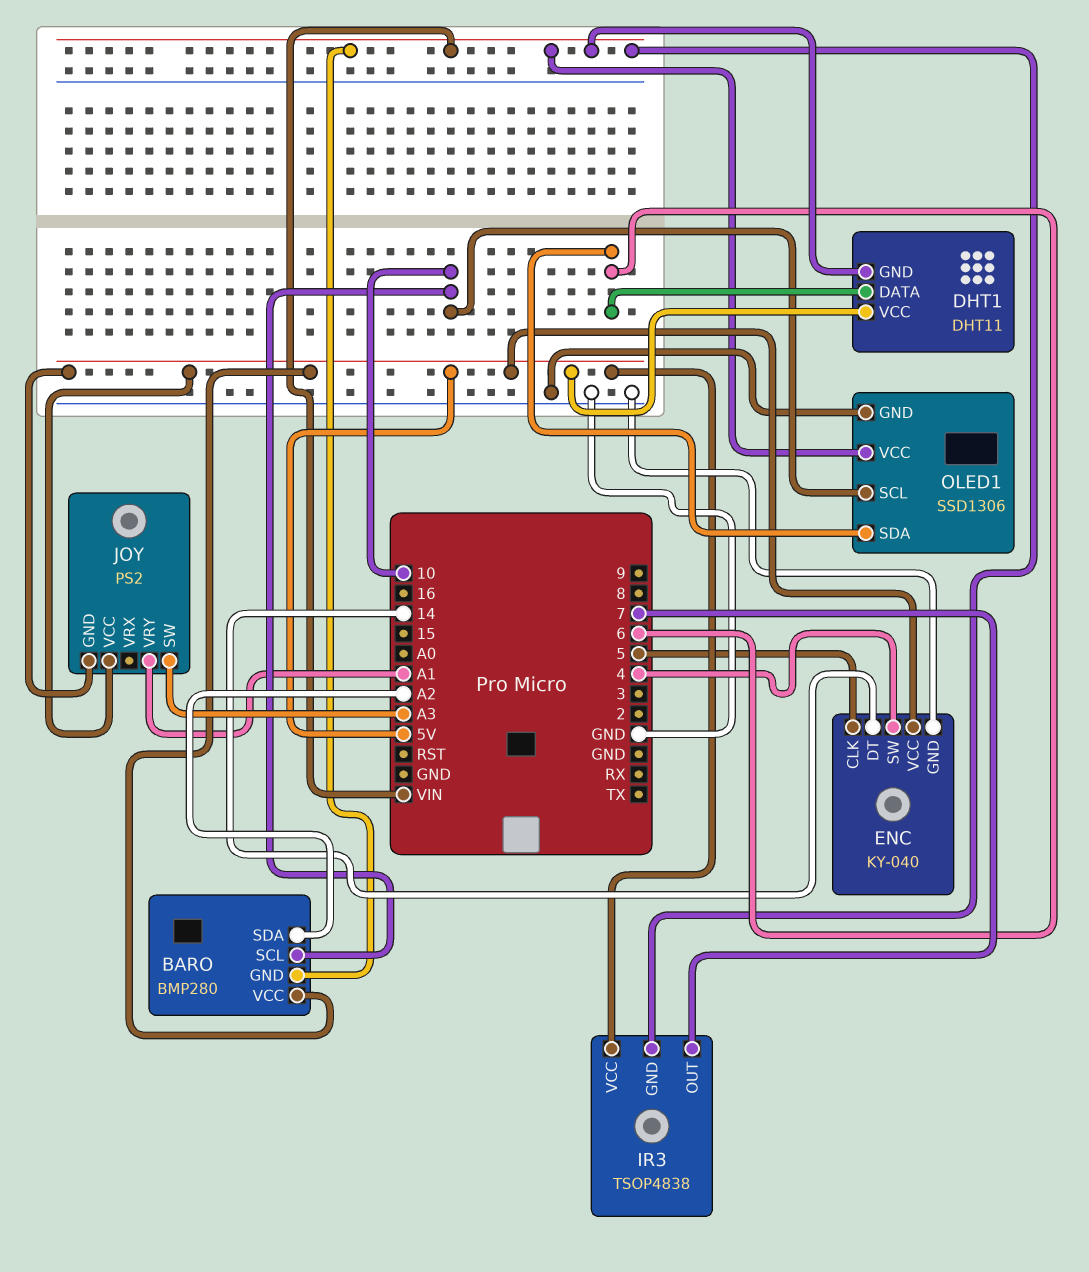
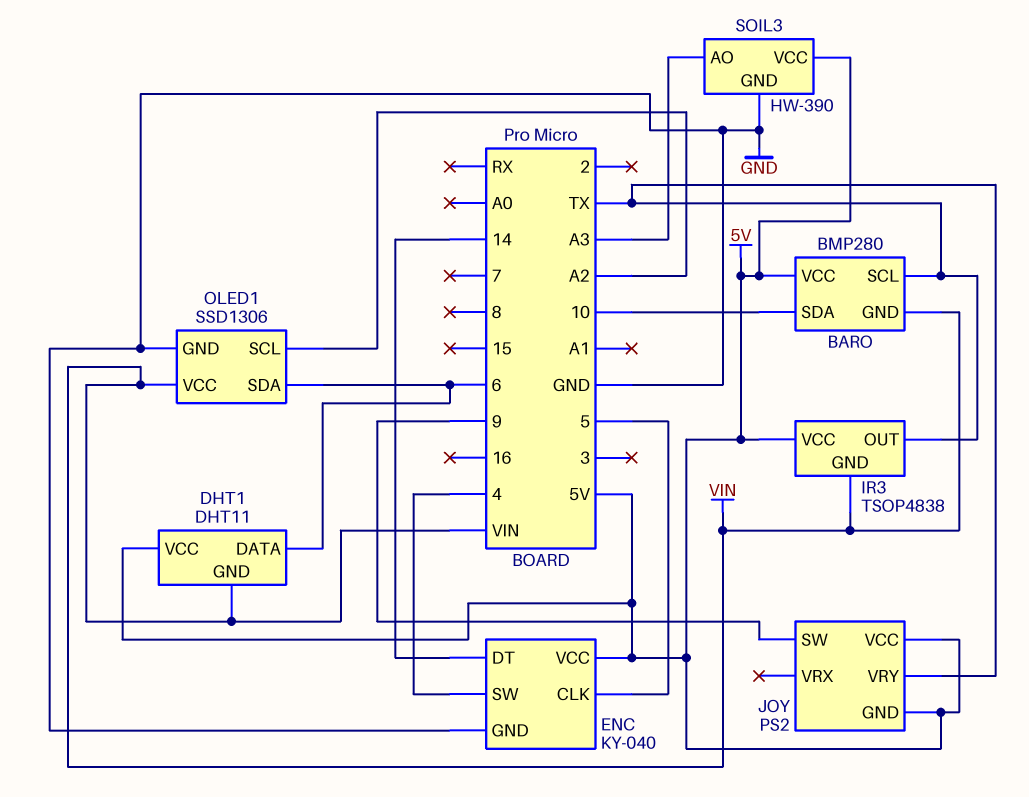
BARO pin SCL: 10 -> TX
BARO pin SDA: A2 -> 10
IR3 pin OUT: 7 -> TX
JOY pin SW: A3 -> 9
JOY pin VRY: A1 -> TX
OLED1 pin SCL: 10 -> A2
SOIL3: none -> HW-390
SOIL3 pin AO: none -> A3
SOIL3 pin GND: none -> GND
SOIL3 pin VCC: none -> 5V

